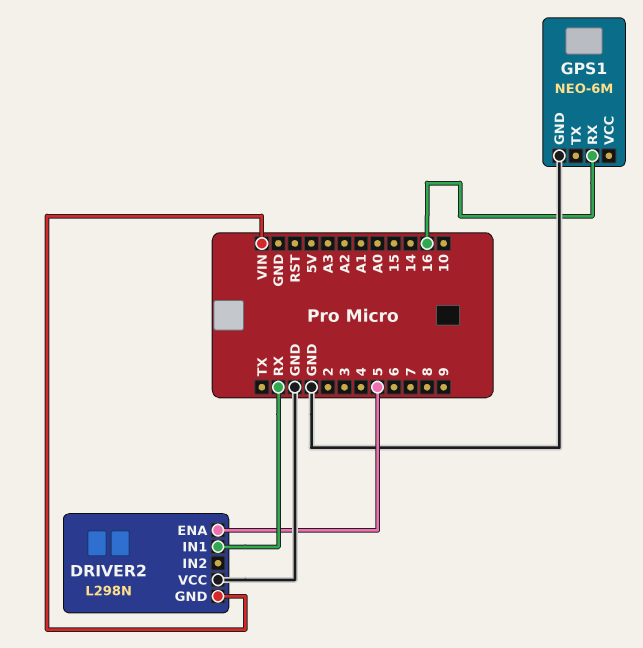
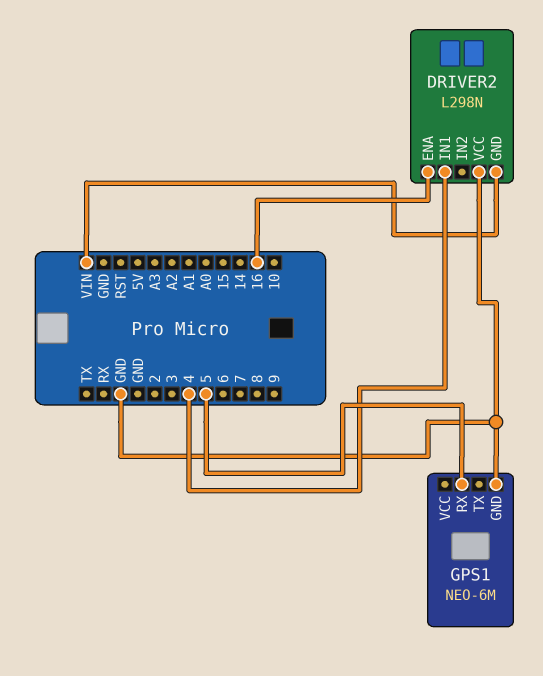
DRIVER2 pin ENA: 5 -> 16
DRIVER2 pin IN1: RX -> 4
GPS1 pin RX: 16 -> 5

